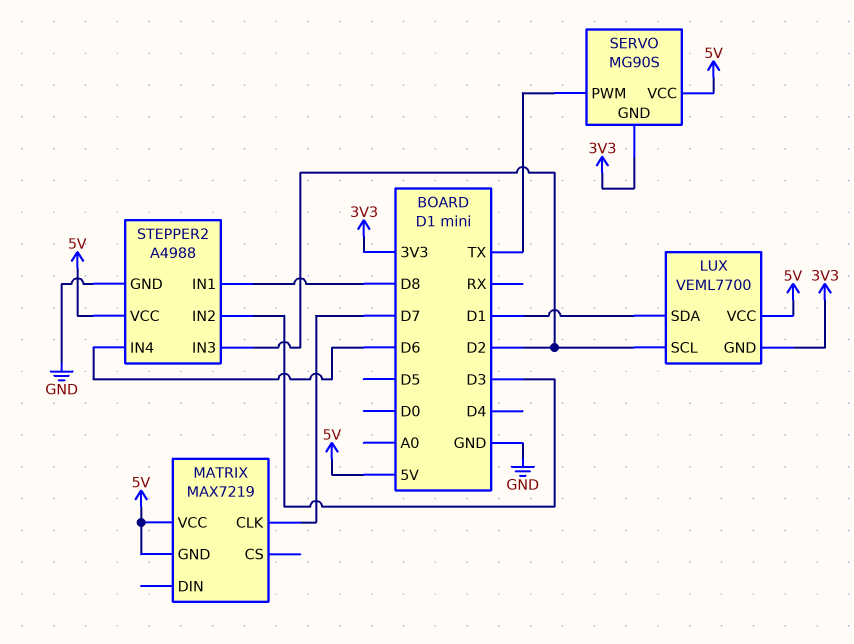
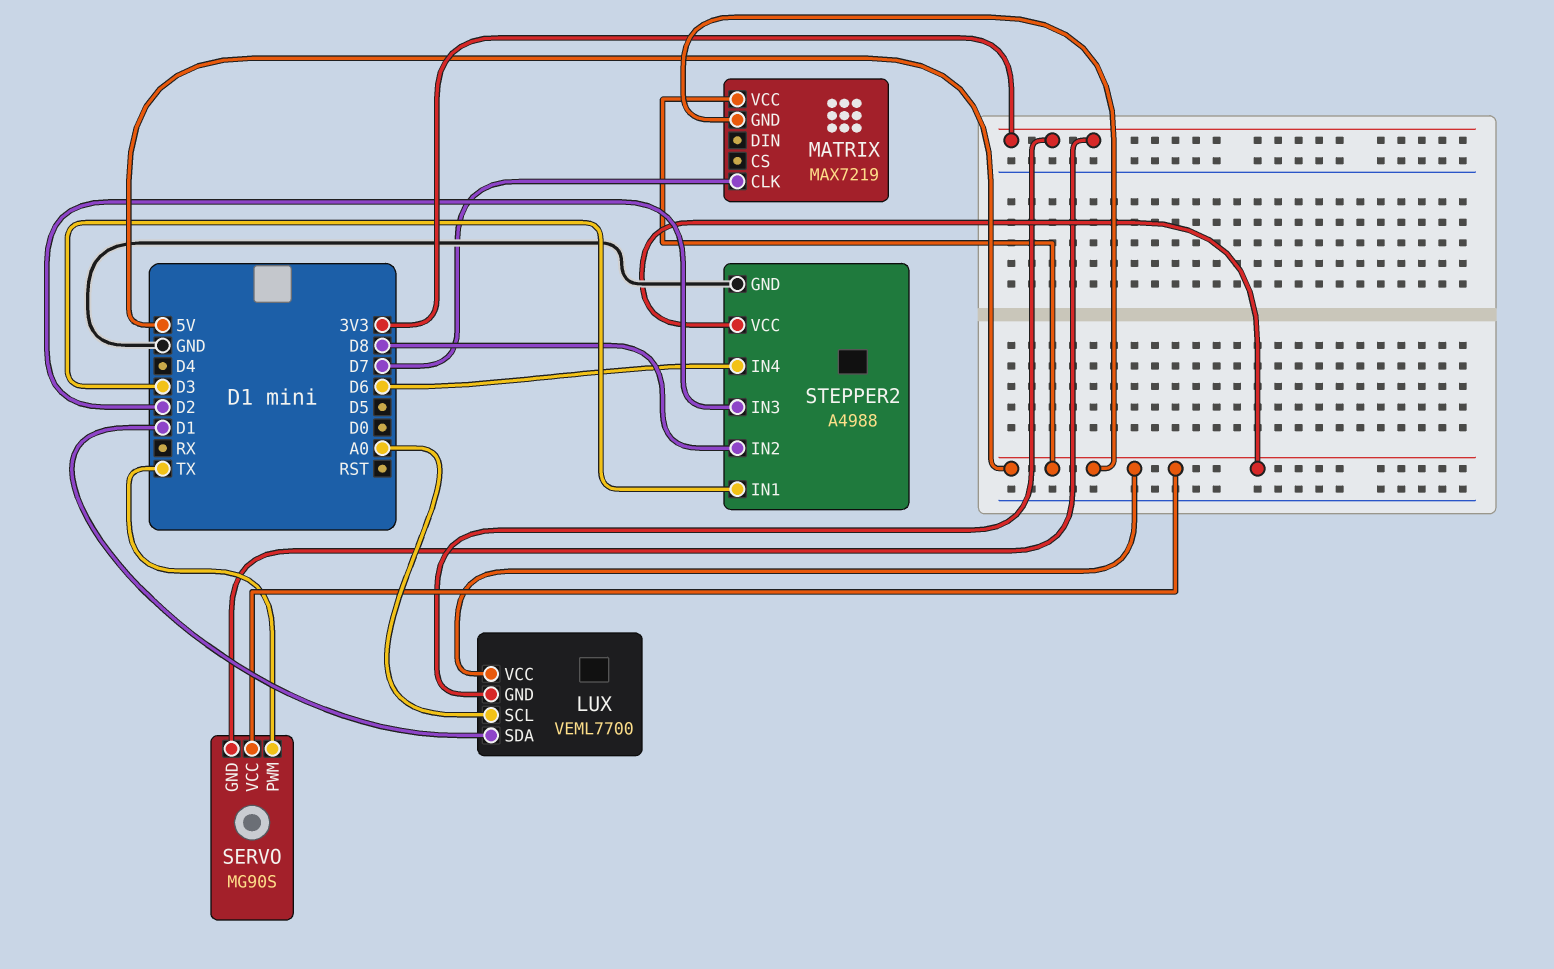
LUX pin SCL: D2 -> A0
STEPPER2 pin IN1: D8 -> D3
STEPPER2 pin IN2: D3 -> D8

